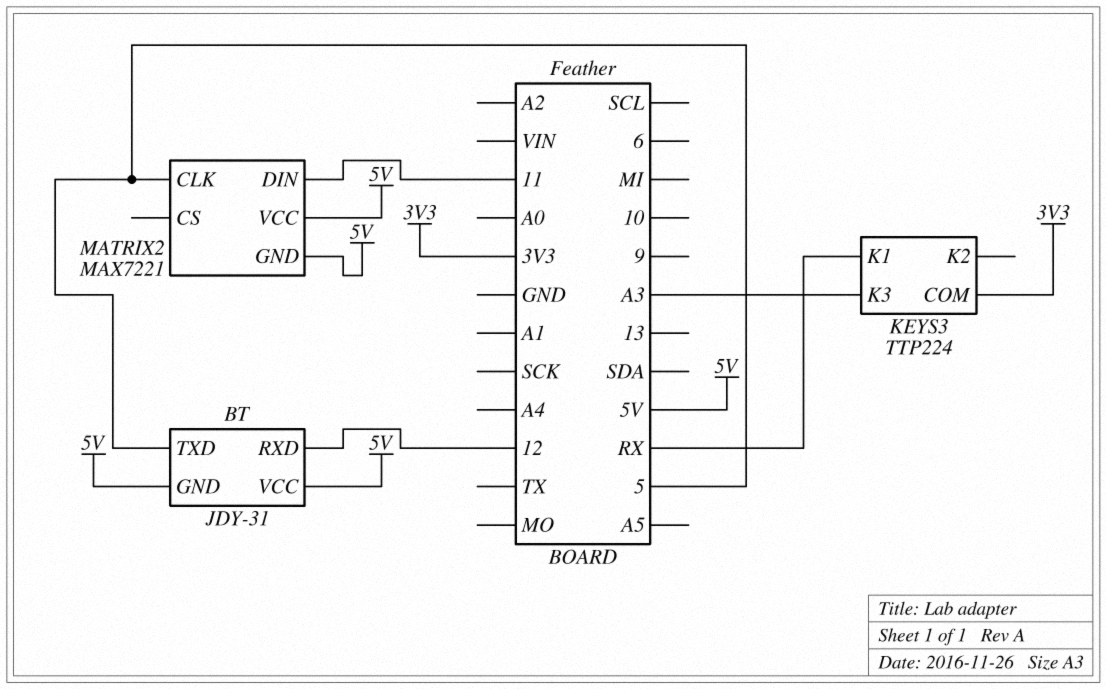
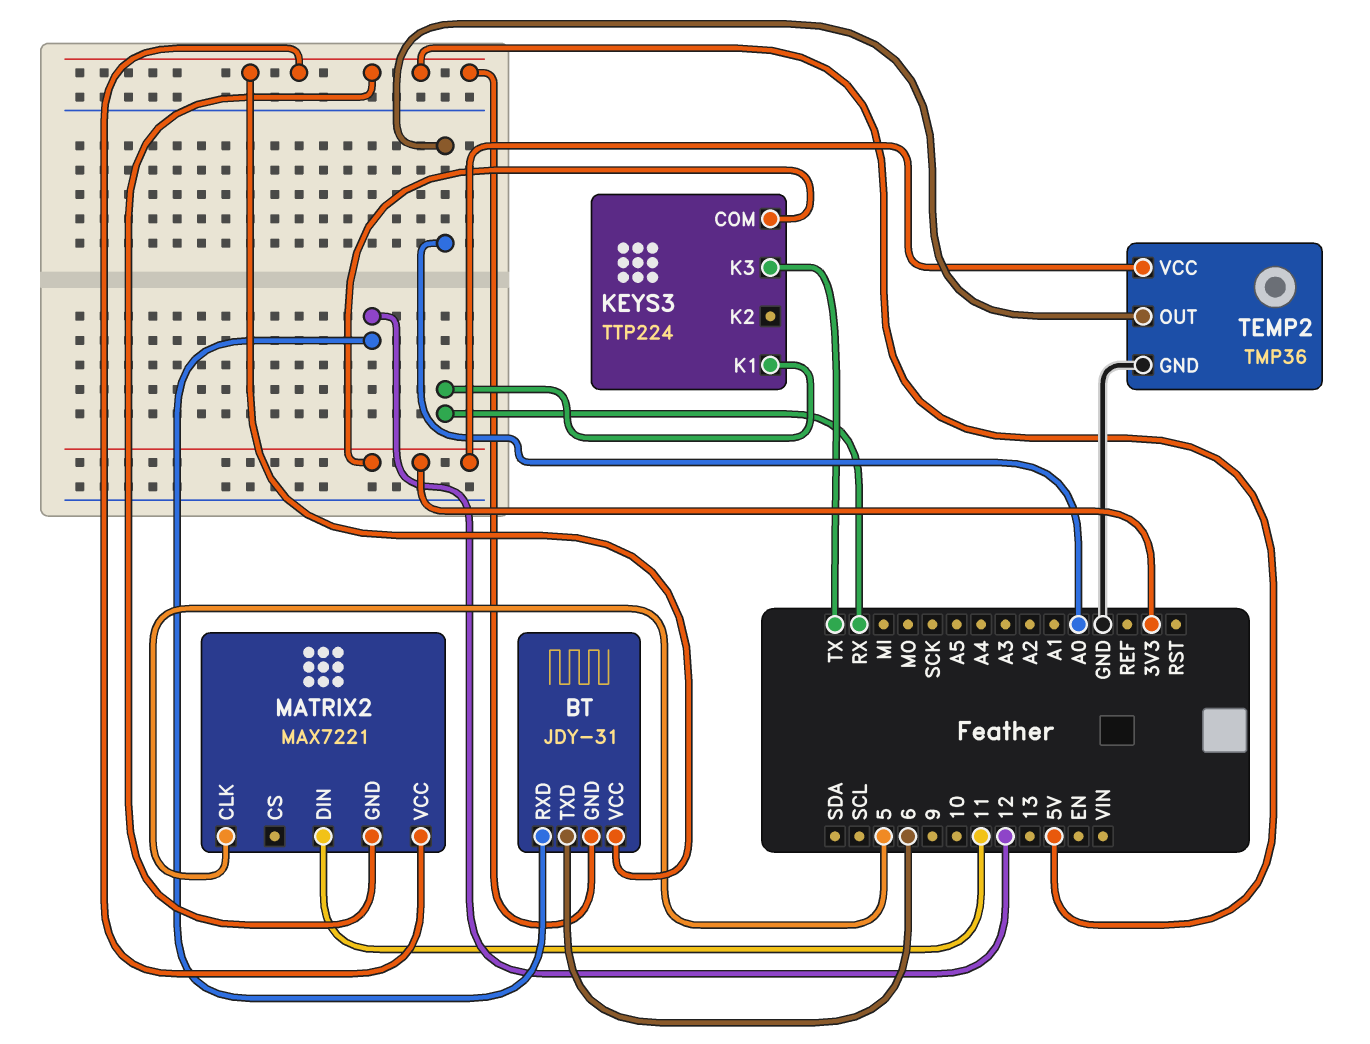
BT pin TXD: 5 -> 6
KEYS3 pin K3: A3 -> TX
TEMP2: none -> TMP36
TEMP2 pin GND: none -> GND
TEMP2 pin OUT: none -> A0
TEMP2 pin VCC: none -> 3V3

